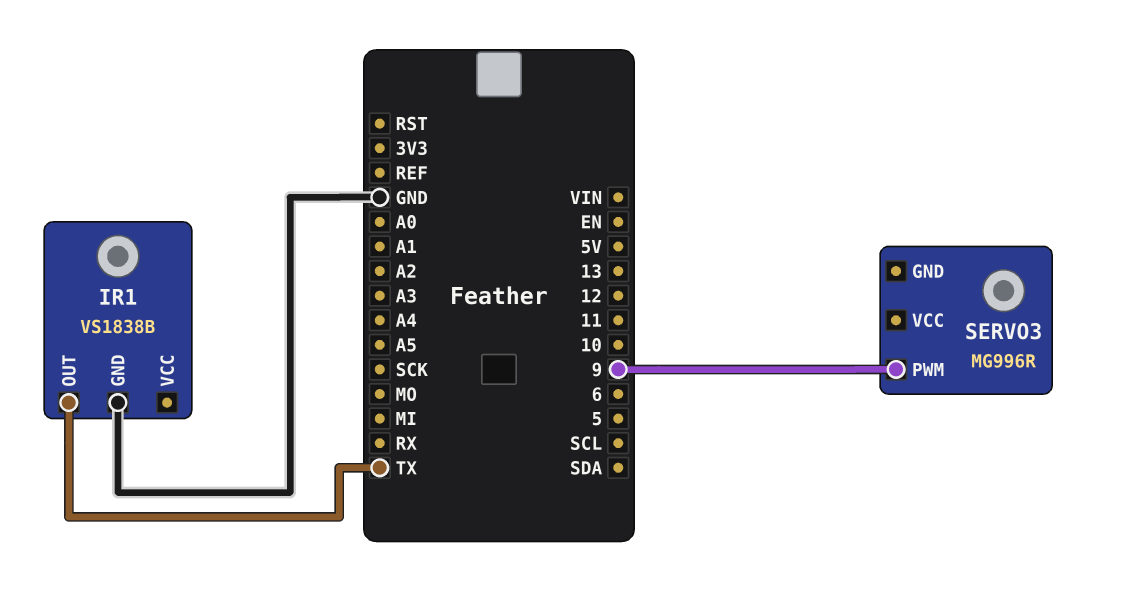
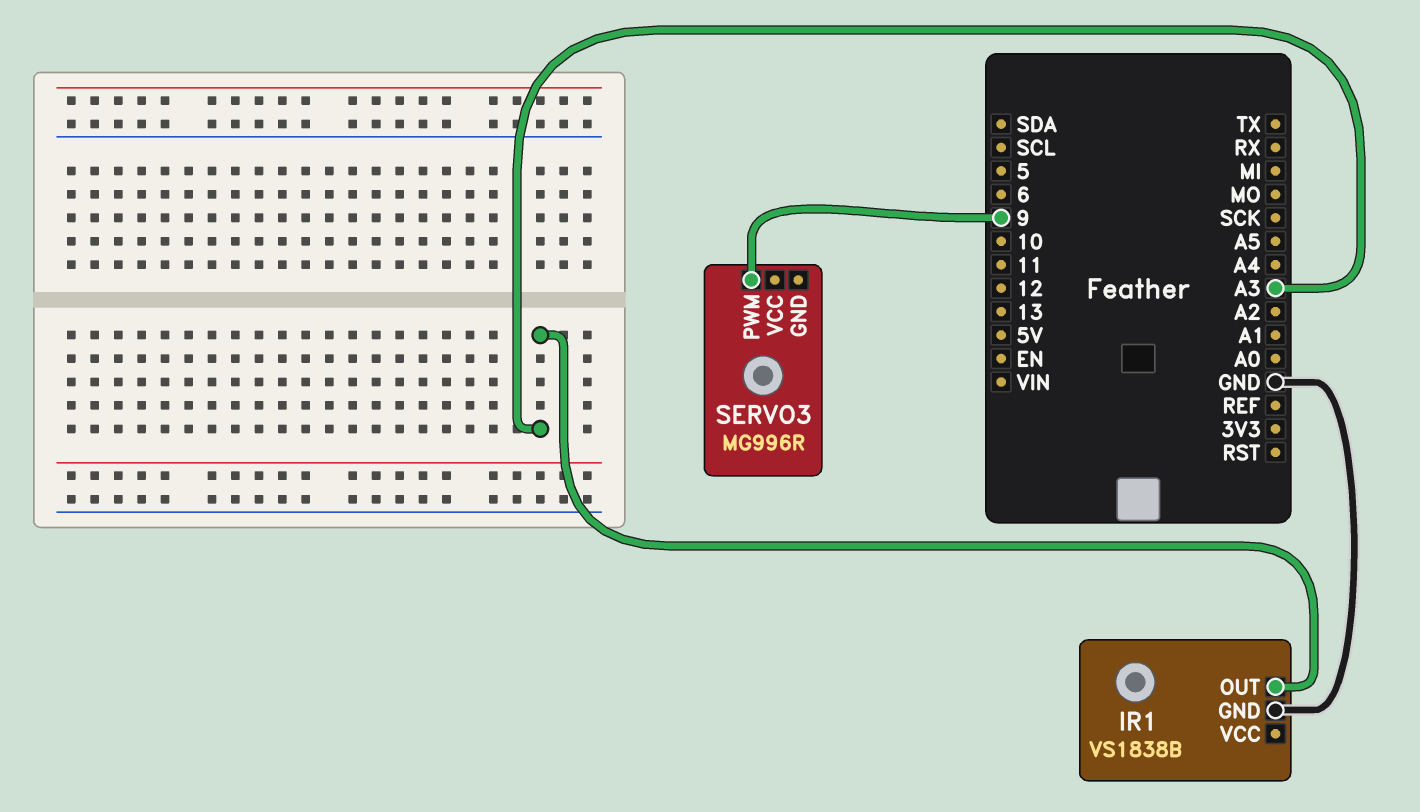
IR1 pin OUT: TX -> A3

